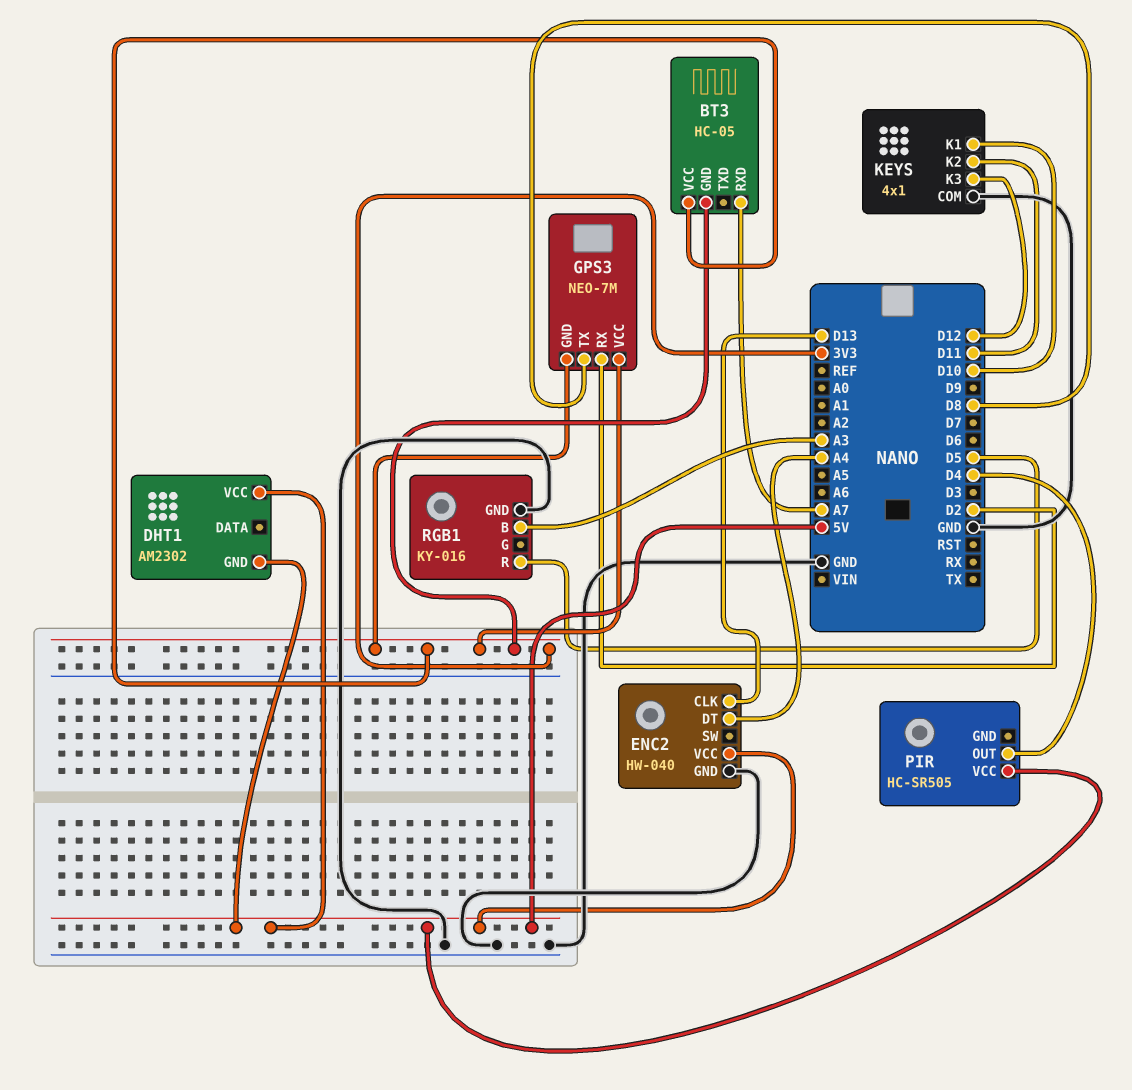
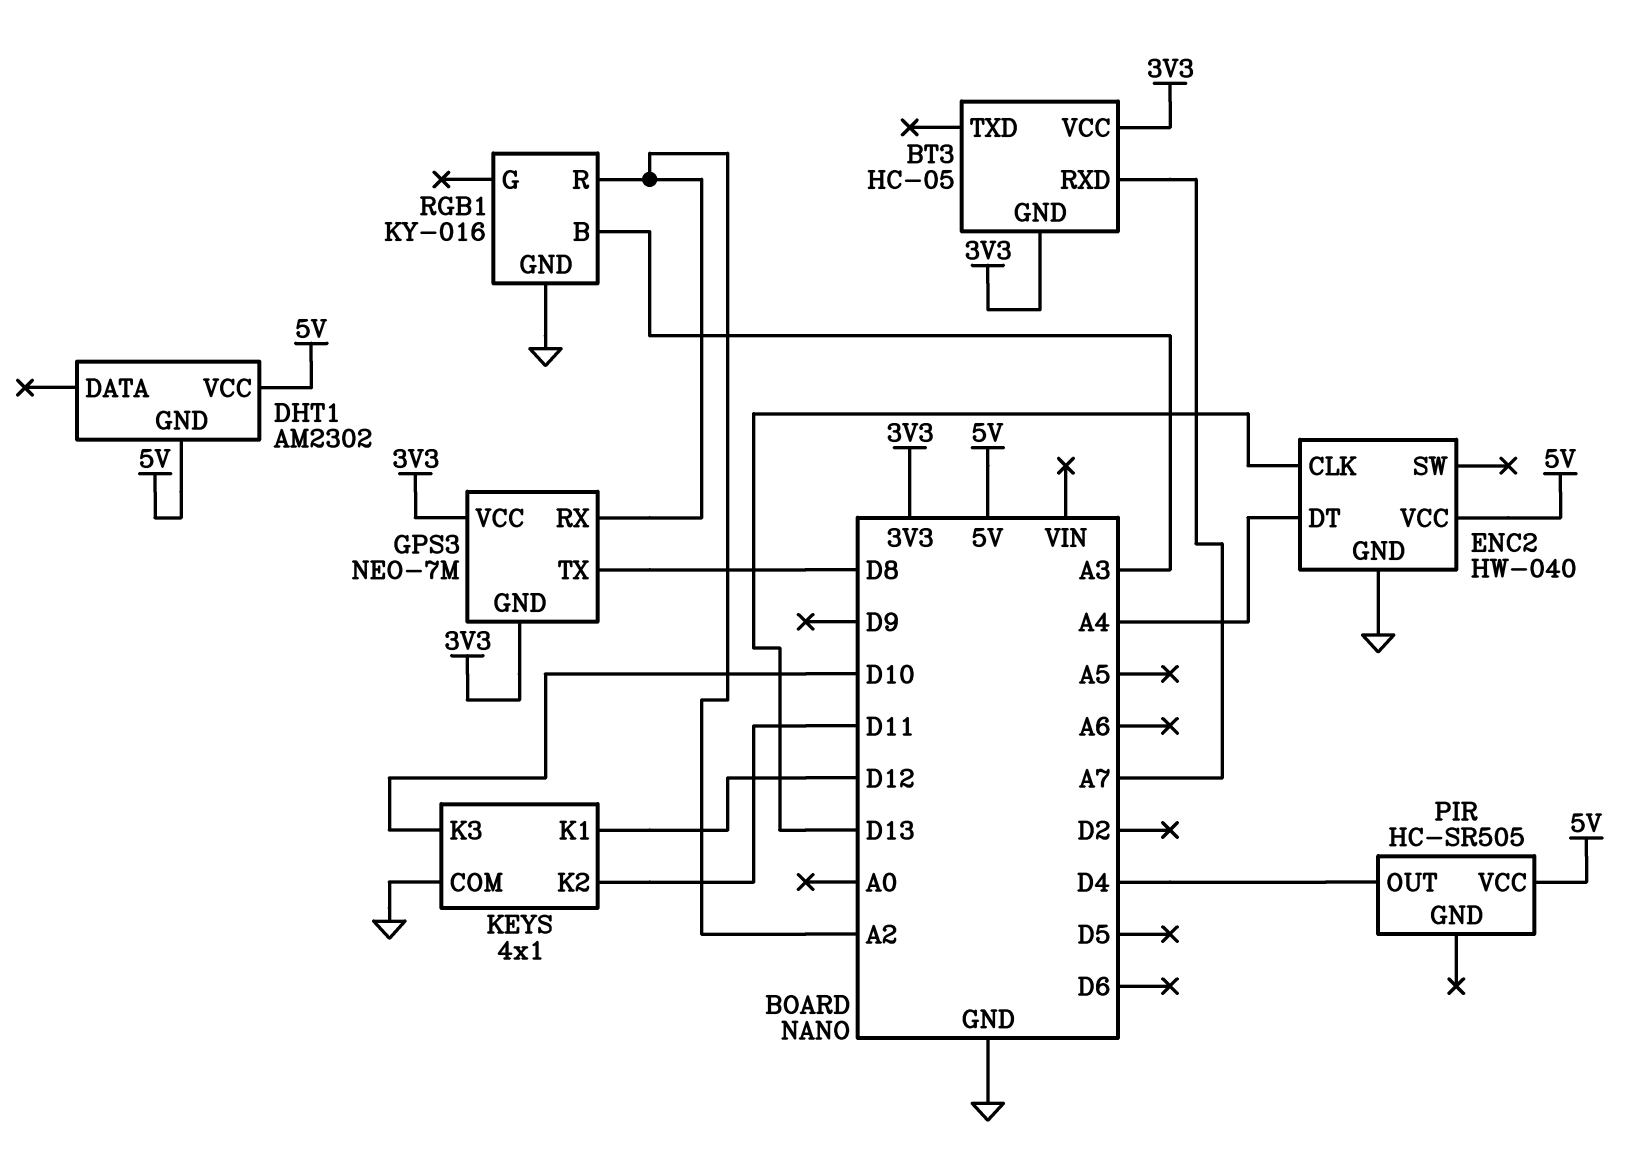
GPS3 pin RX: D2 -> A2
KEYS pin K1: D10 -> D12
KEYS pin K3: D12 -> D10
RGB1 pin R: D5 -> A2

